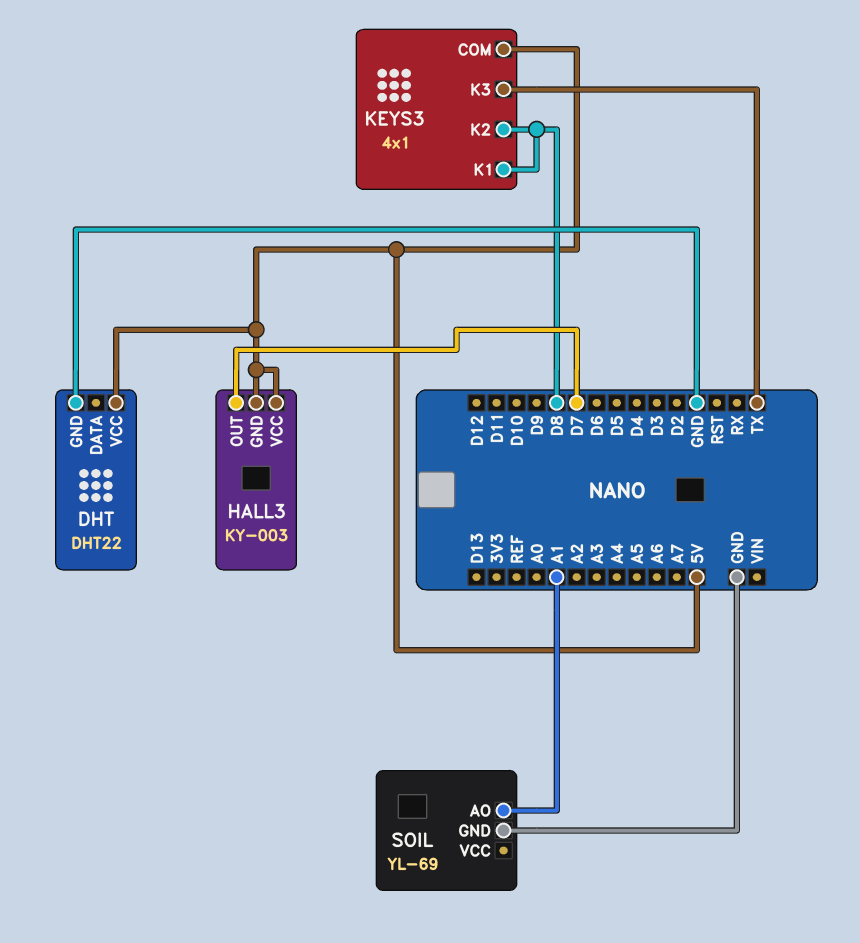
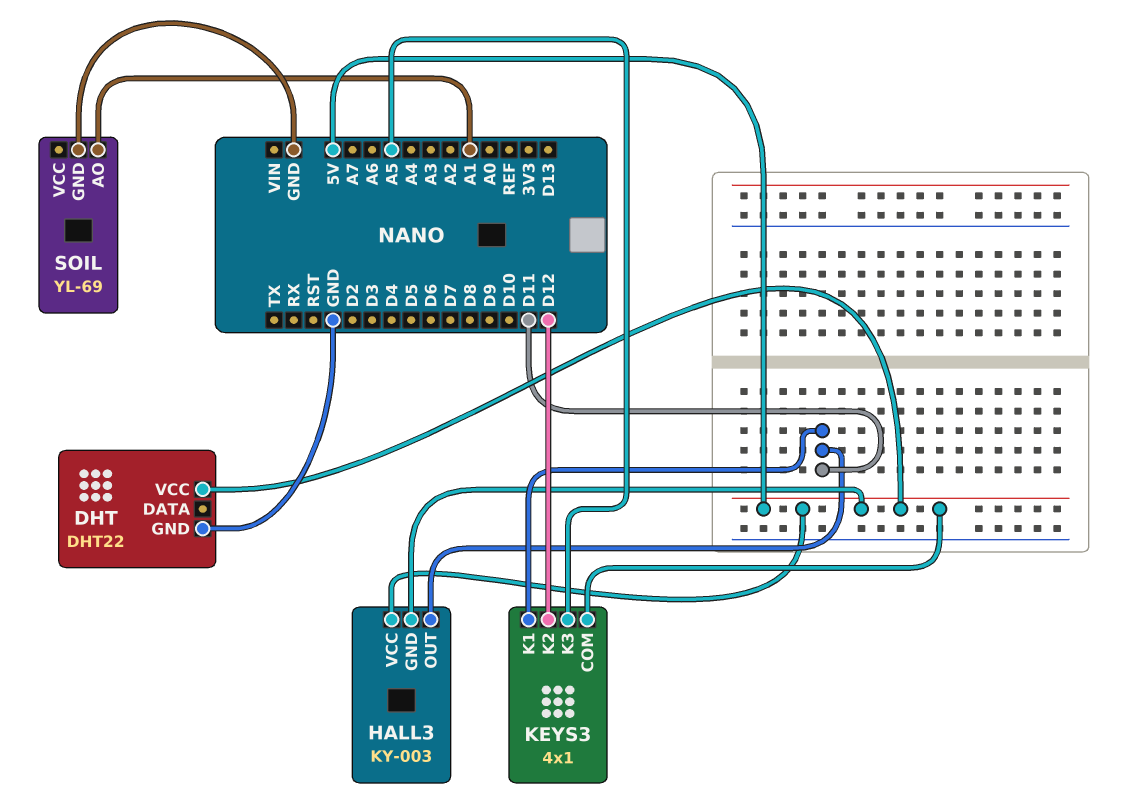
HALL3 pin OUT: D7 -> D11
KEYS3 pin K1: D8 -> D11
KEYS3 pin K2: D8 -> D12
KEYS3 pin K3: TX -> A5

